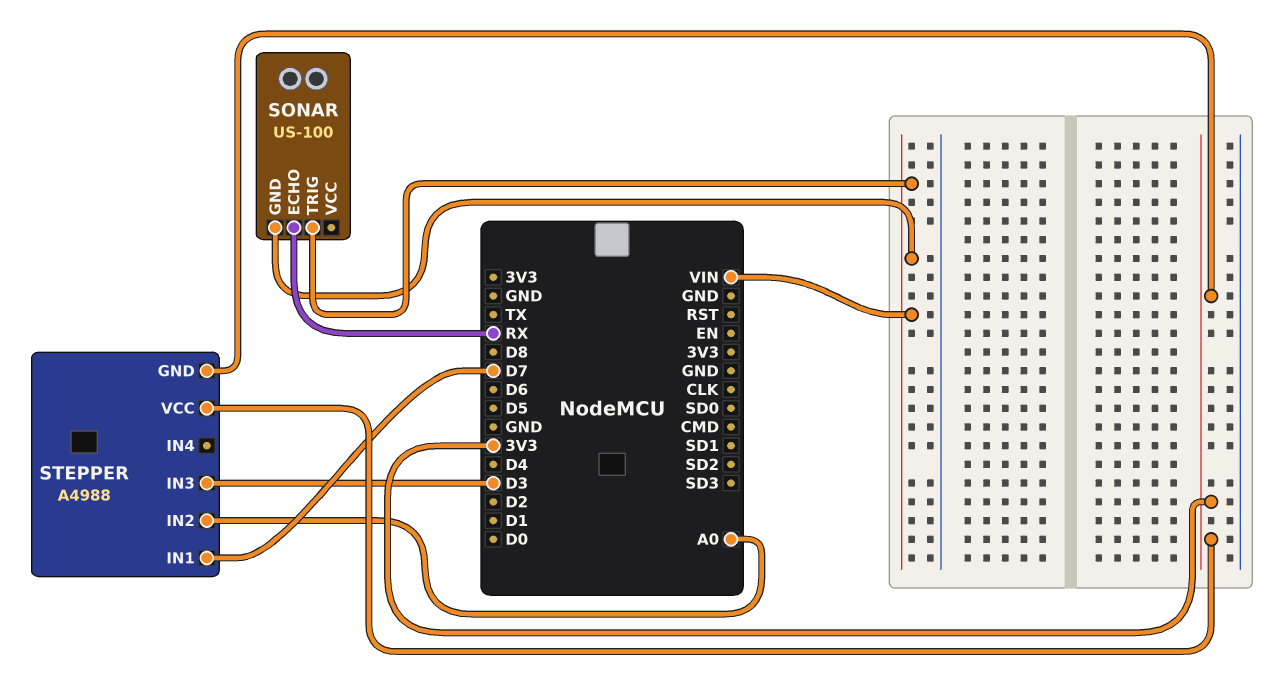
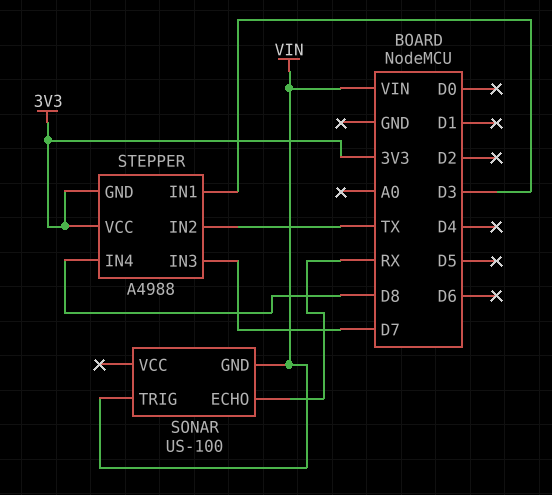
STEPPER pin IN1: D7 -> D3
STEPPER pin IN2: A0 -> TX
STEPPER pin IN3: D3 -> D7
STEPPER pin IN4: none -> D8

